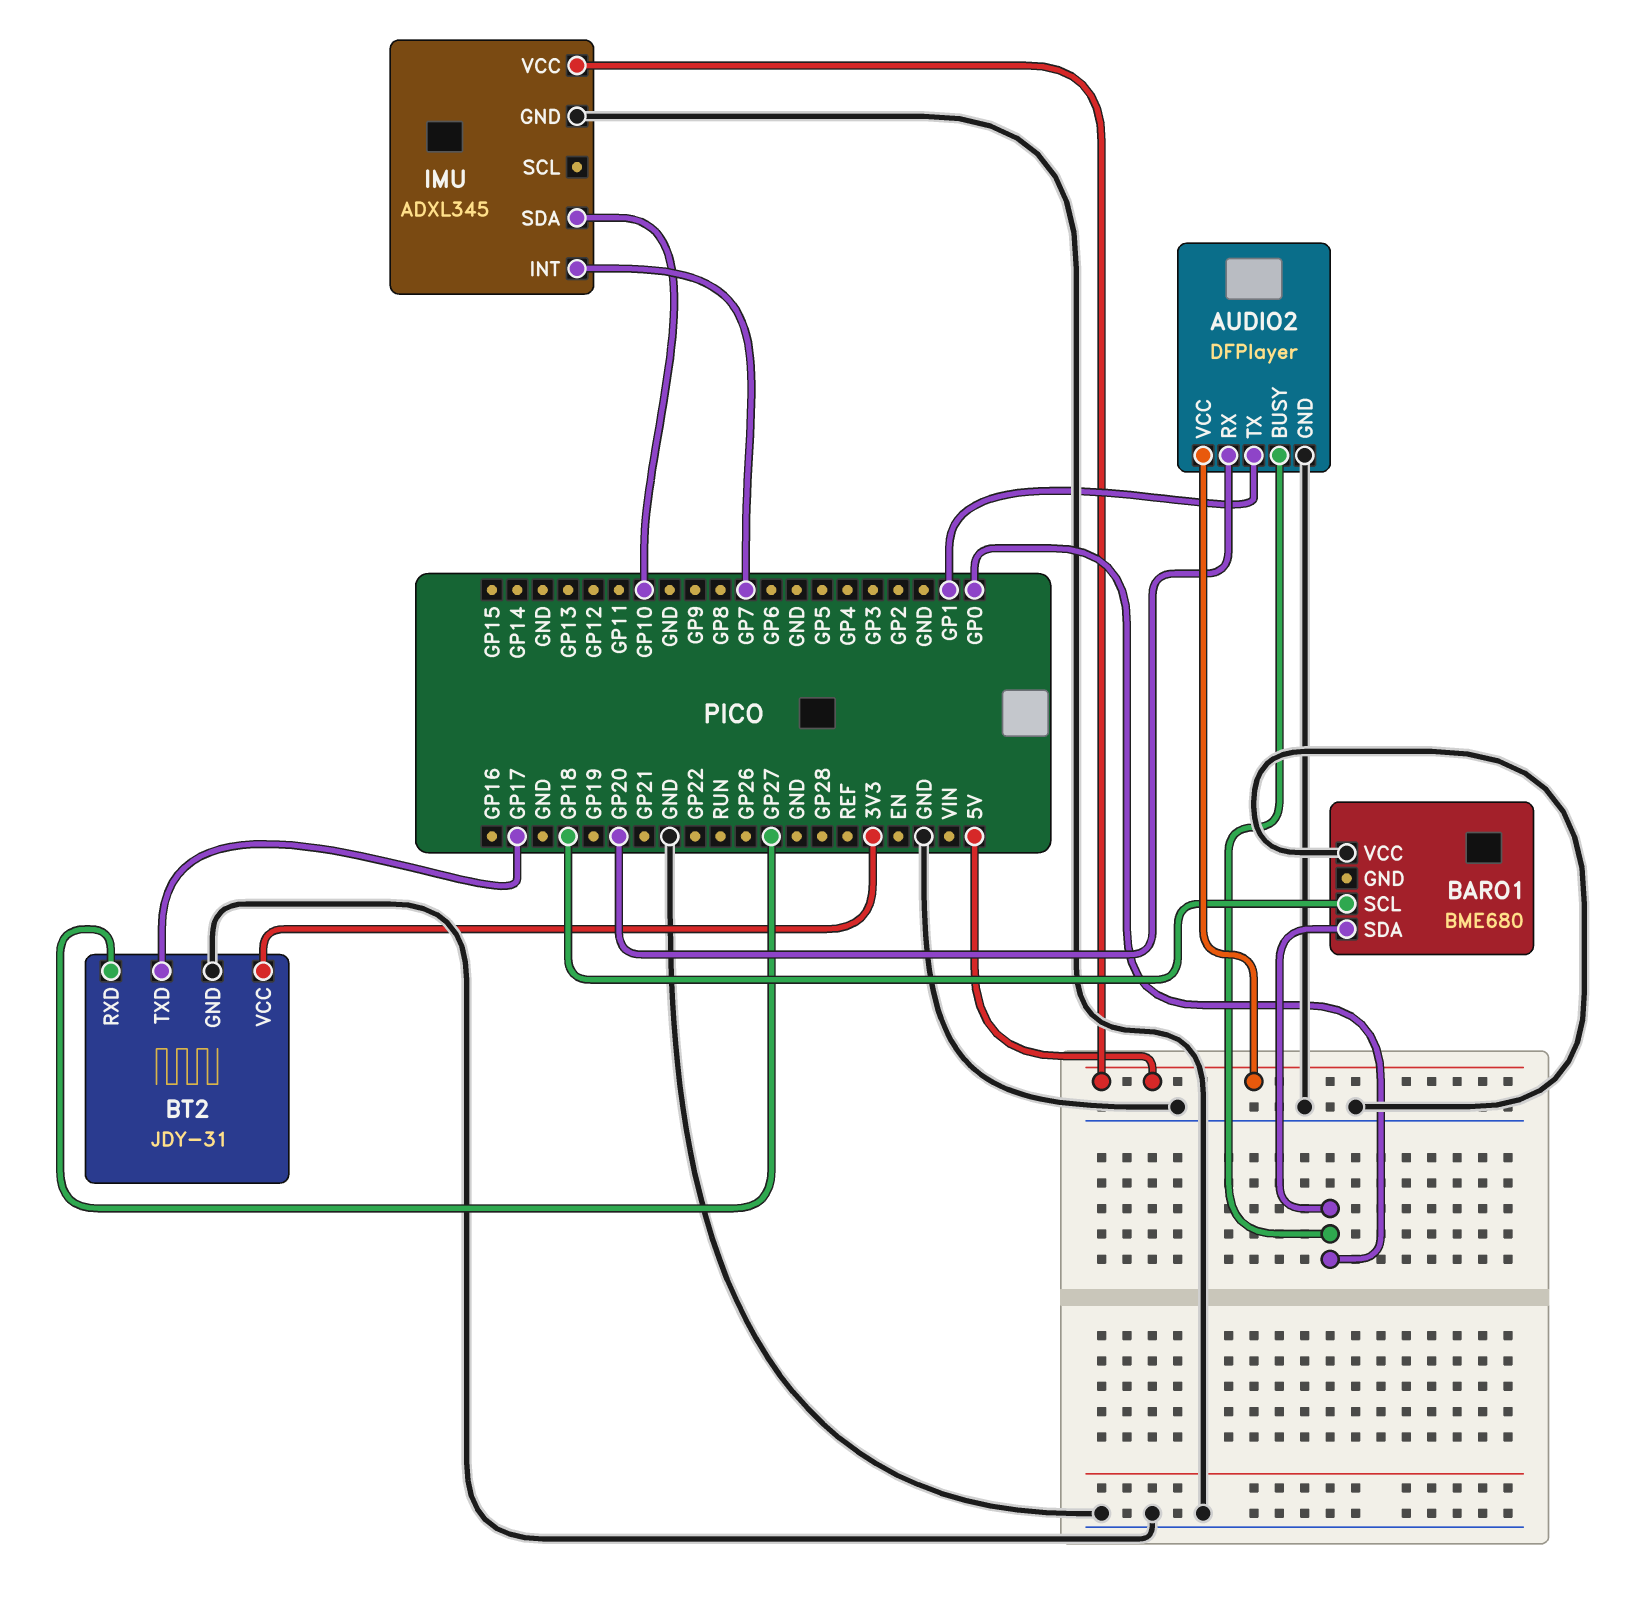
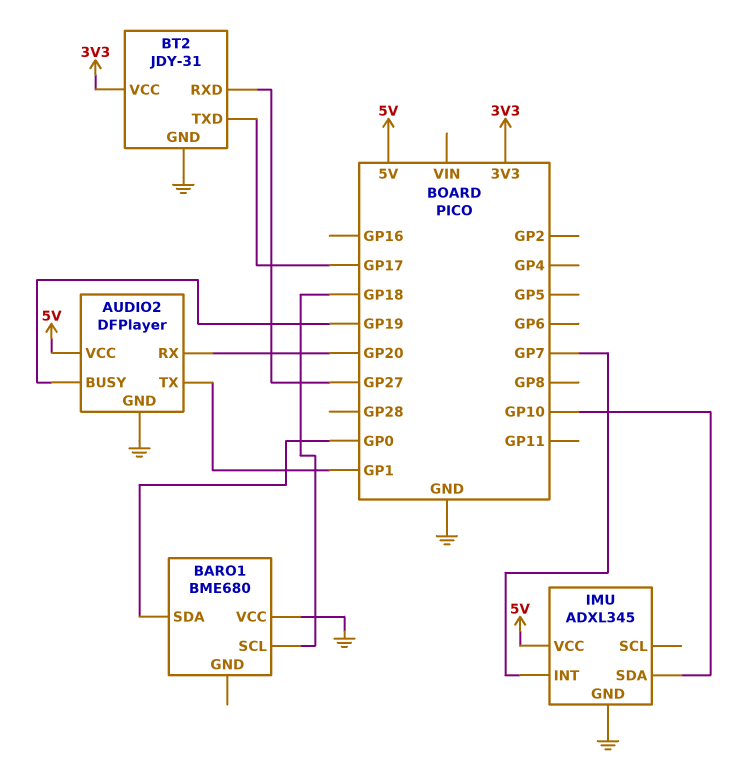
AUDIO2 pin BUSY: GP0 -> GP19

